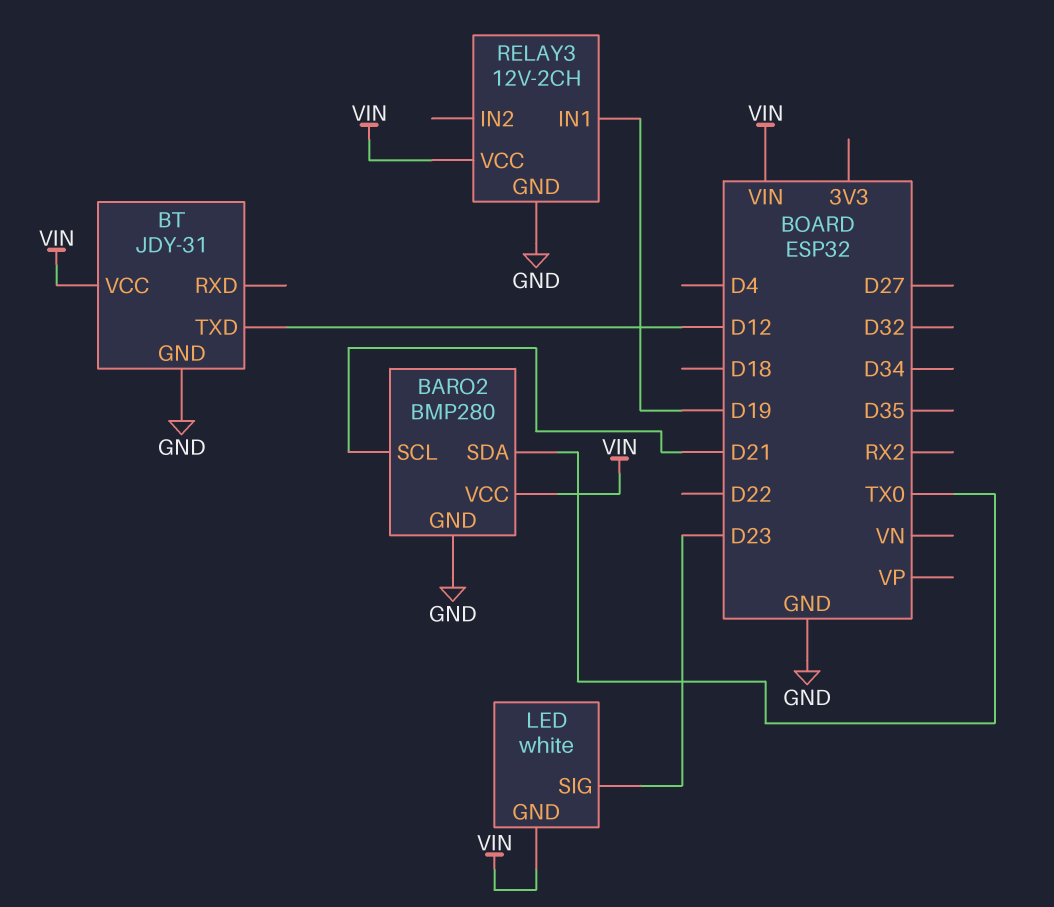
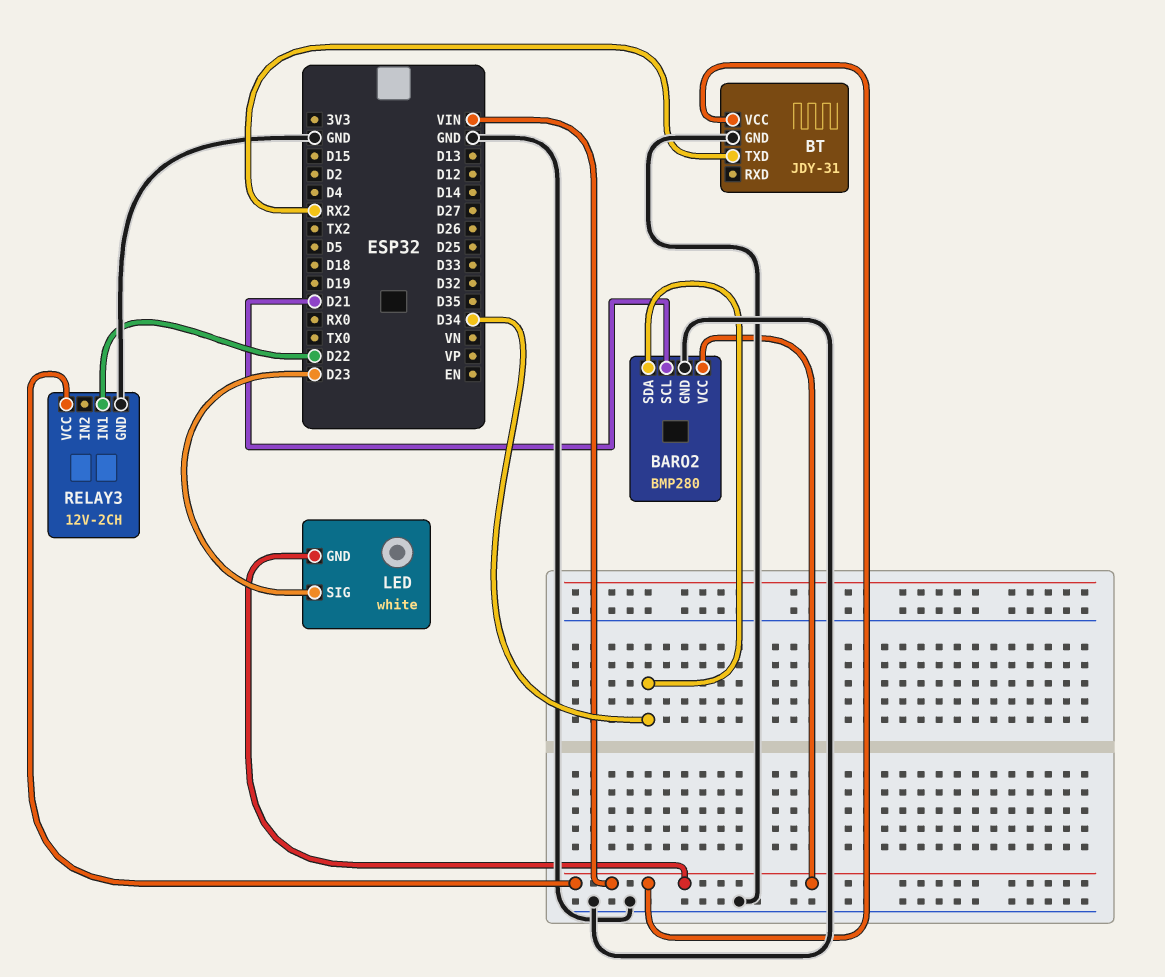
BARO2 pin SDA: TX0 -> D34
BT pin TXD: D12 -> RX2
RELAY3 pin IN1: D19 -> D22

